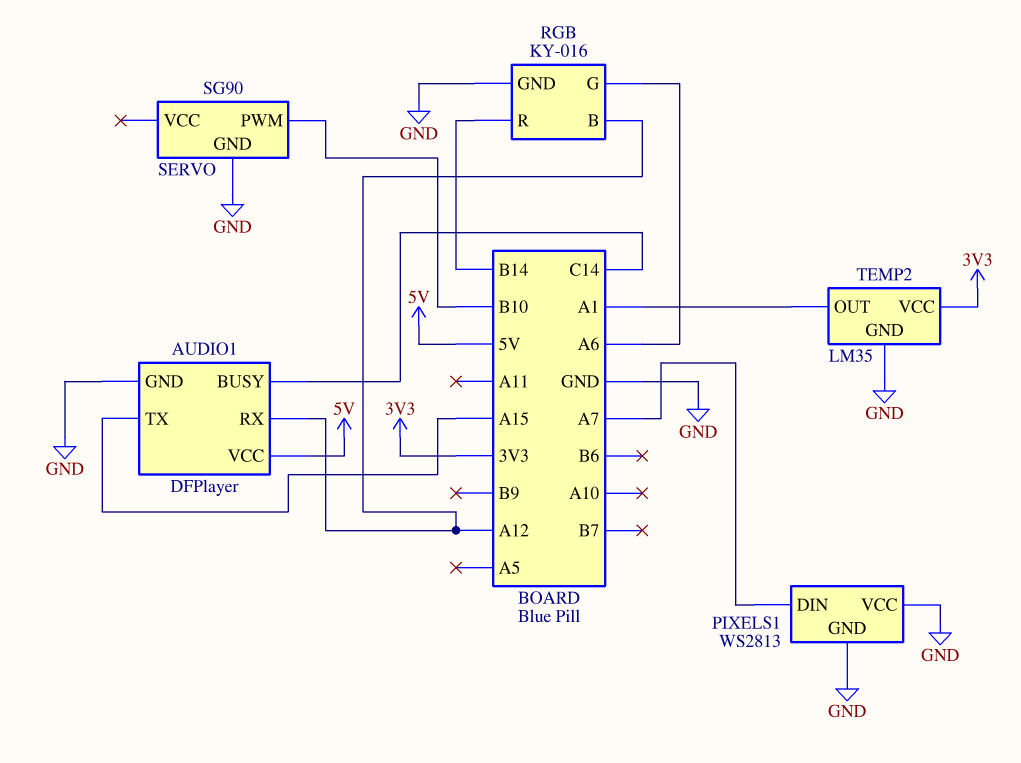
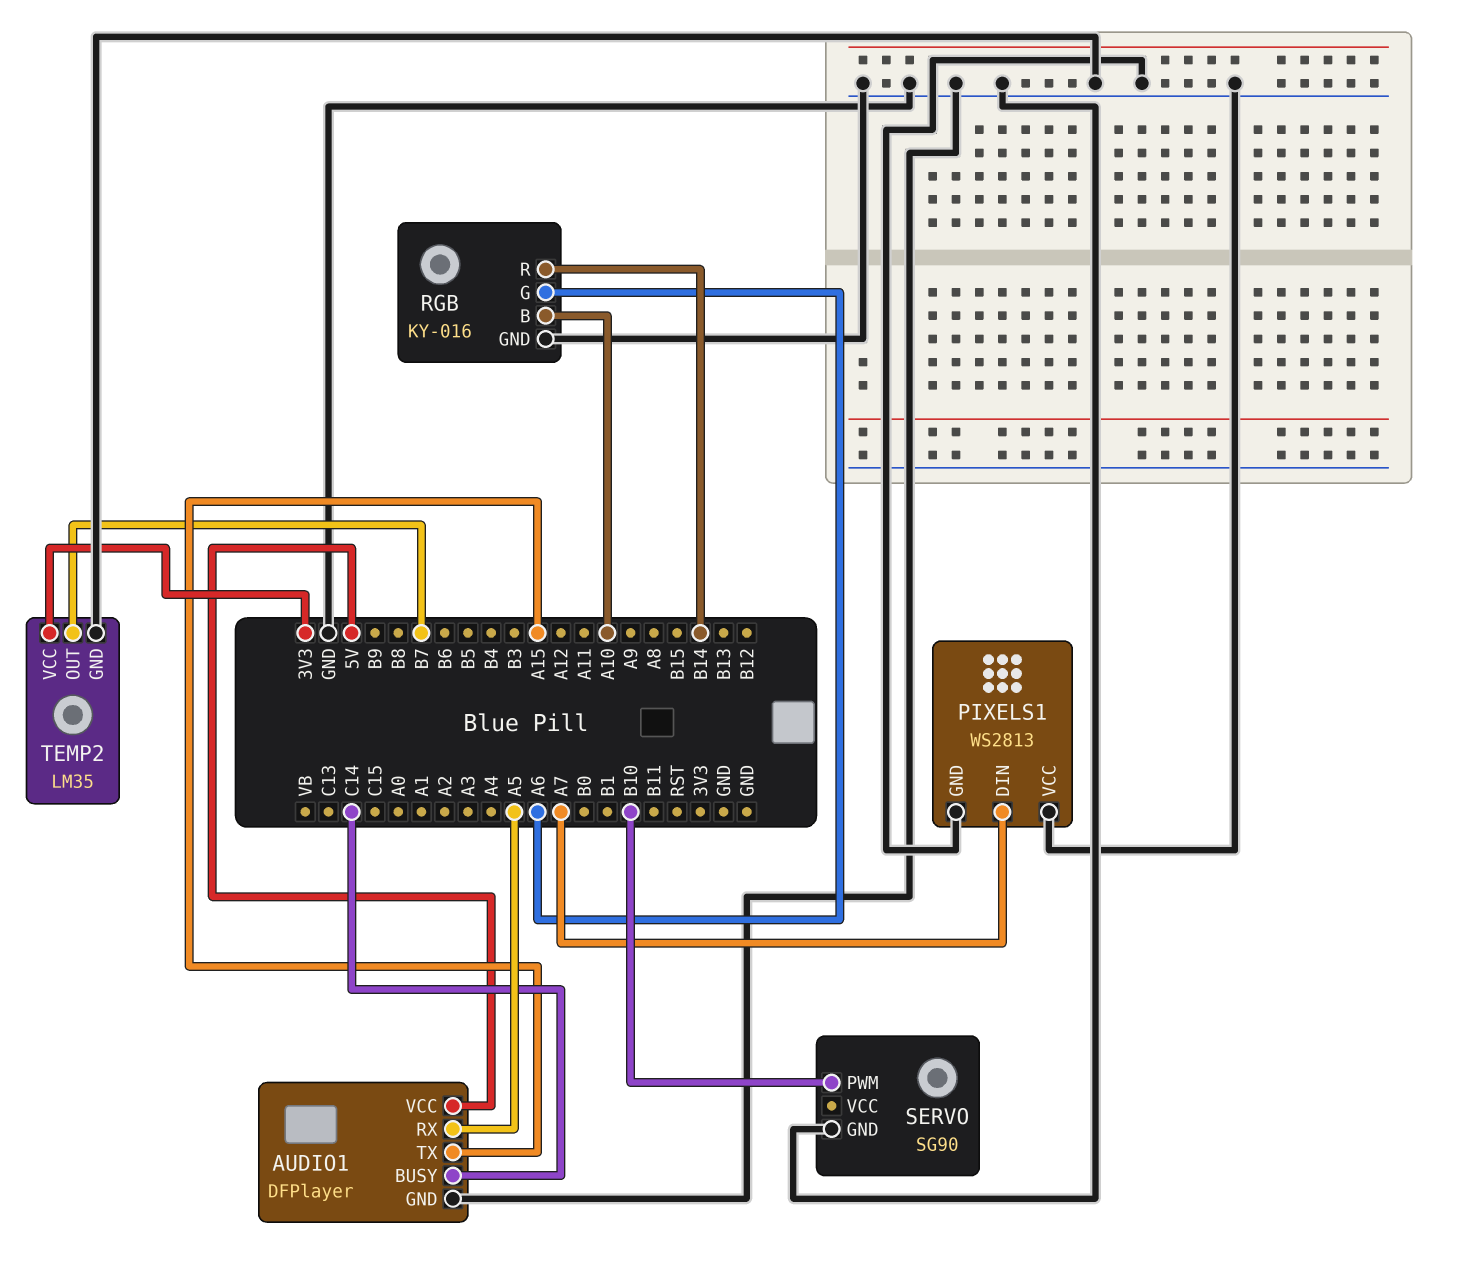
AUDIO1 pin RX: A12 -> A5
RGB pin B: A12 -> A10
TEMP2 pin OUT: A1 -> B7

